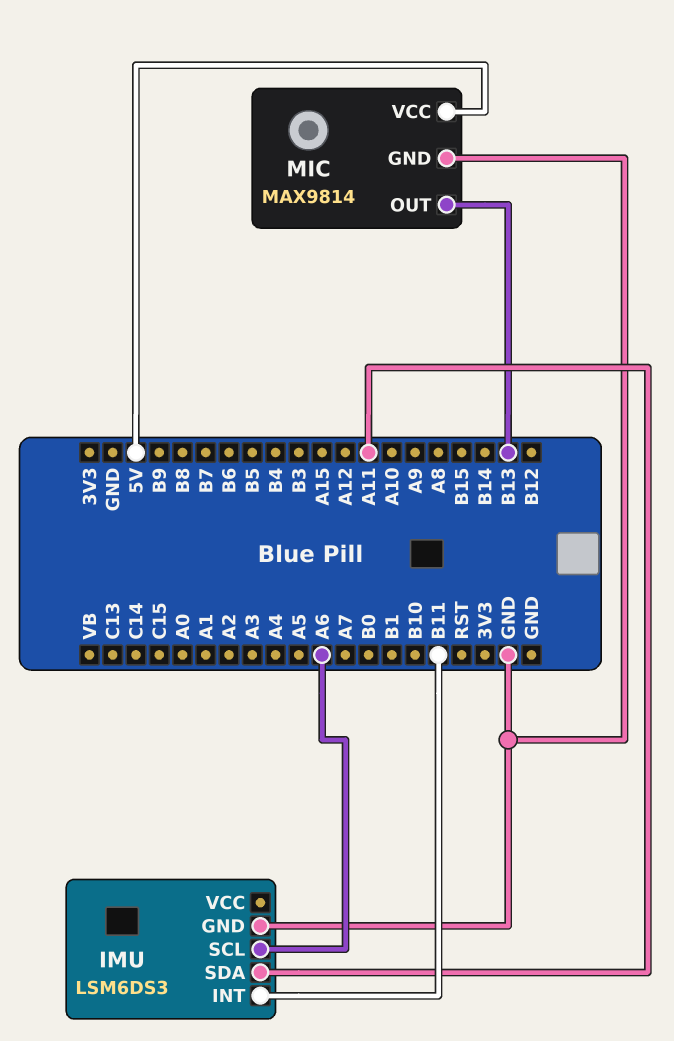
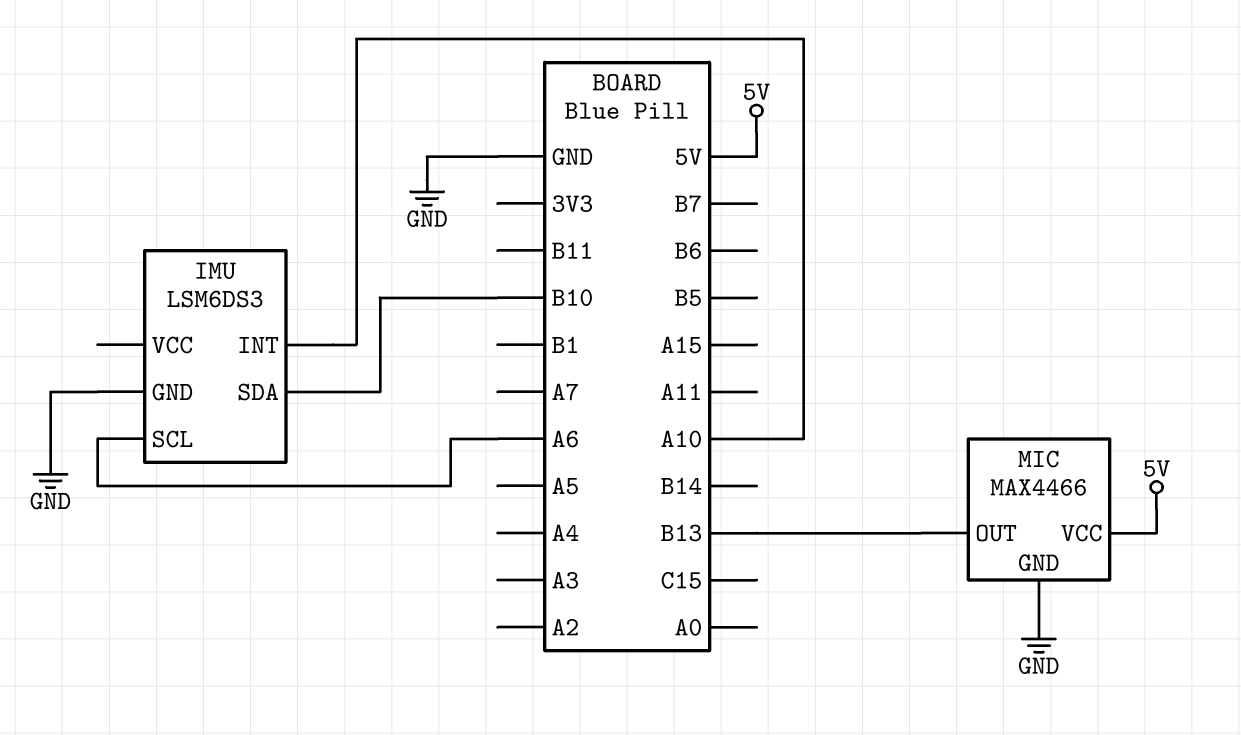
IMU pin INT: B11 -> A10
IMU pin SDA: A11 -> B10
MIC: MAX9814 -> MAX4466

